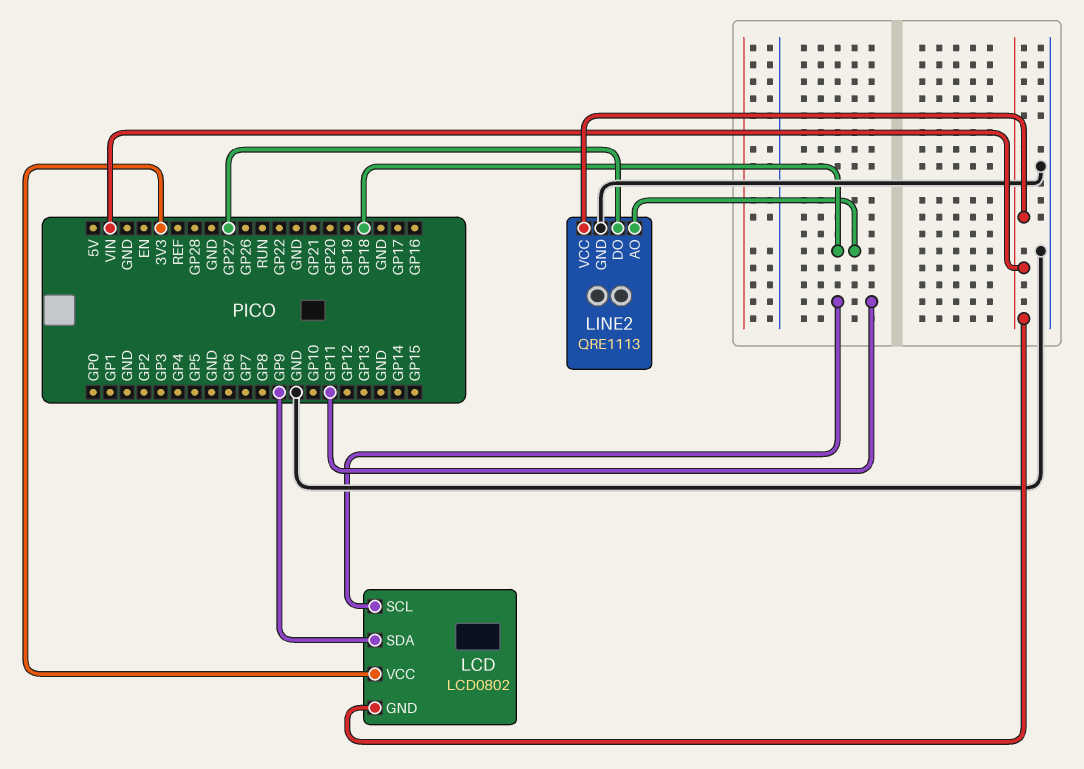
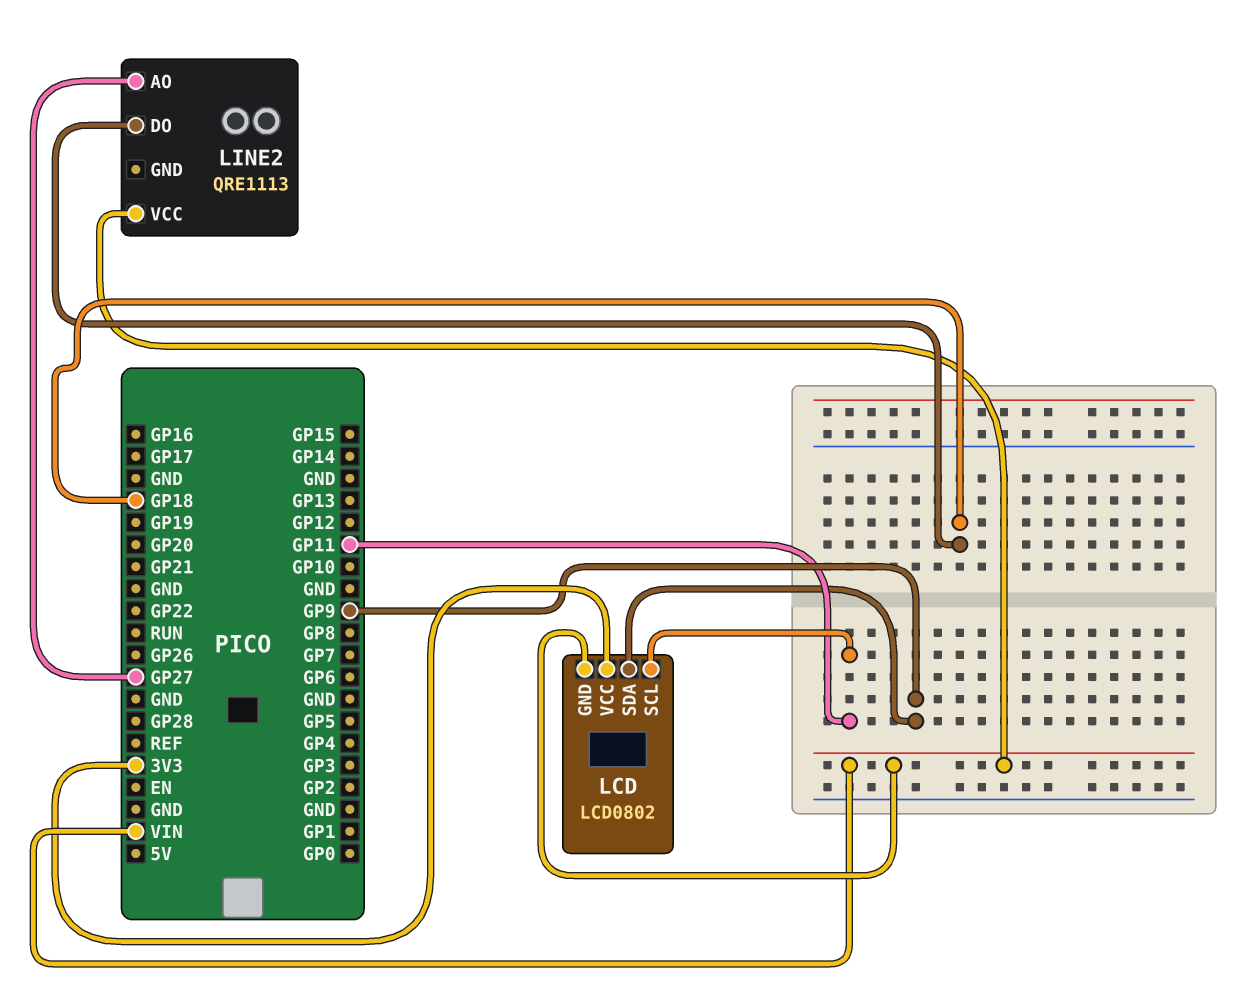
LINE2 pin AO: GP18 -> GP27
LINE2 pin DO: GP27 -> GP18
LINE2 pin GND: GND -> none

